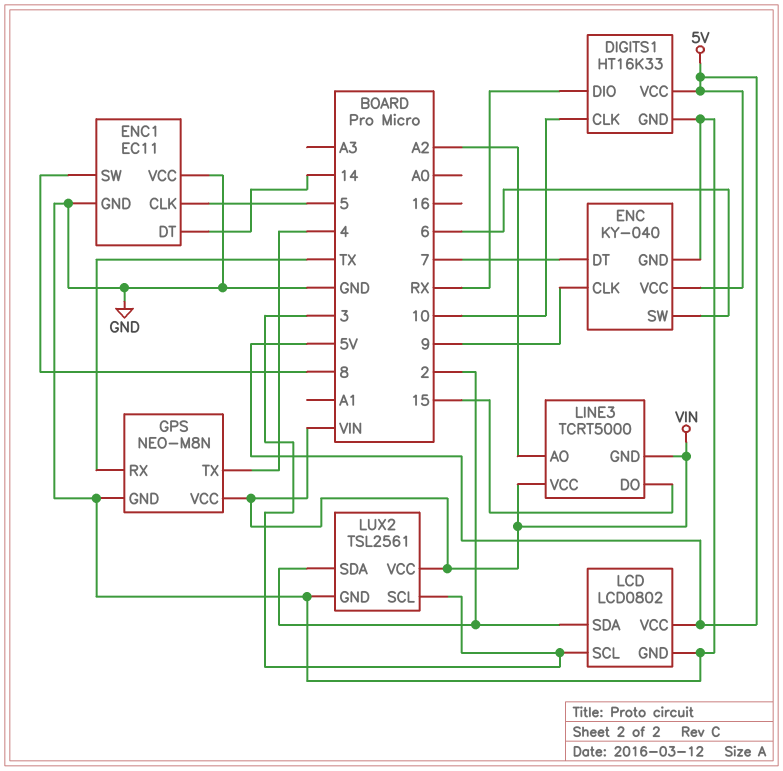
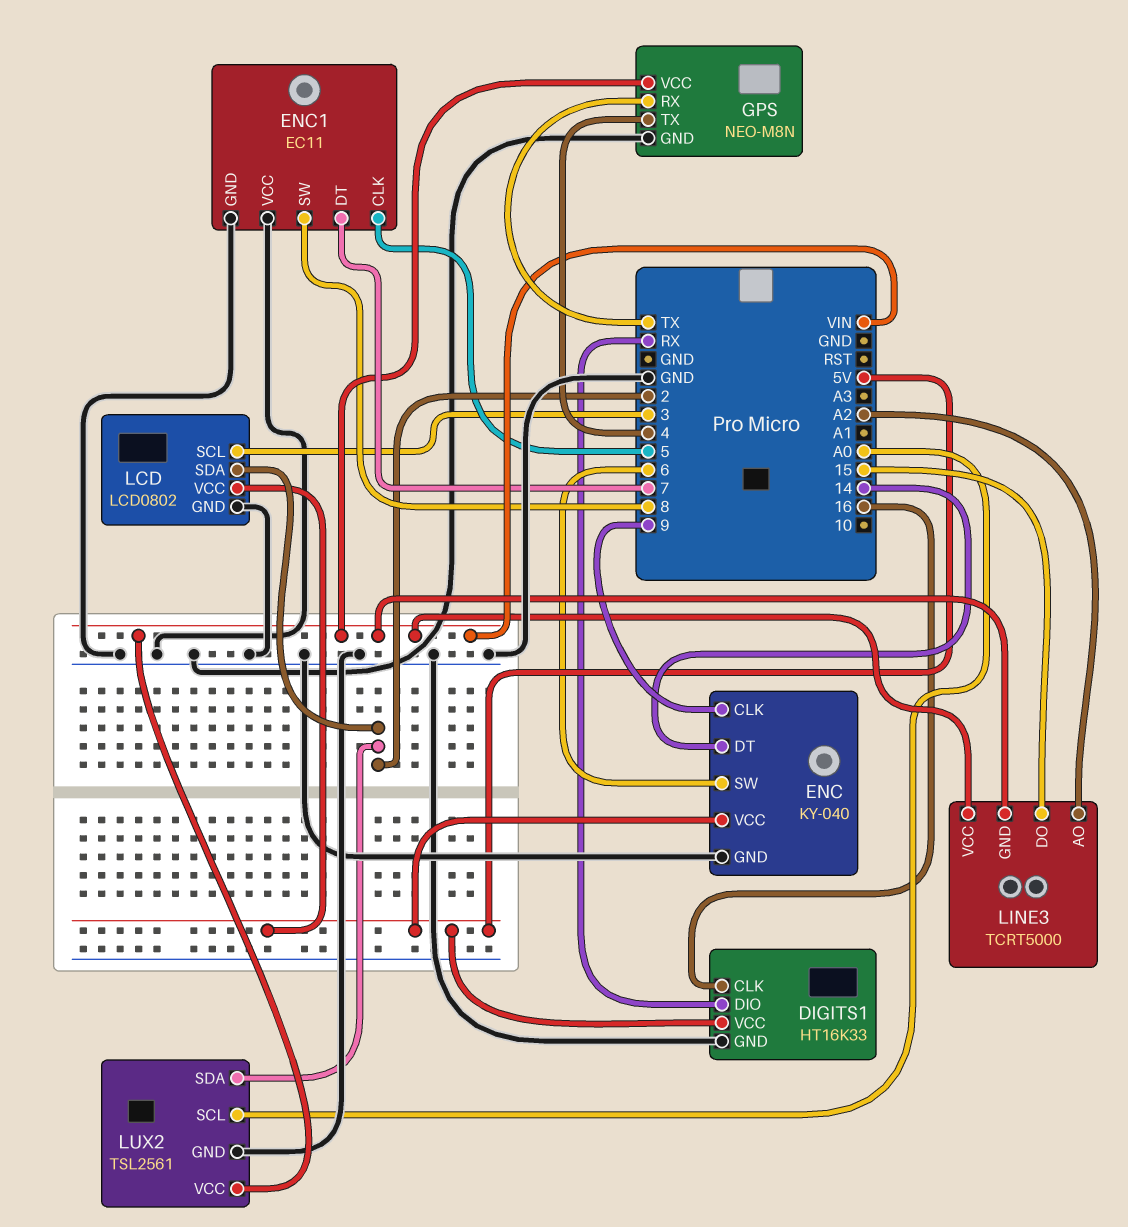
DIGITS1 pin CLK: 10 -> 16
ENC pin DT: 7 -> 14
ENC1 pin DT: 14 -> 7
LUX2 pin SCL: 3 -> A0

